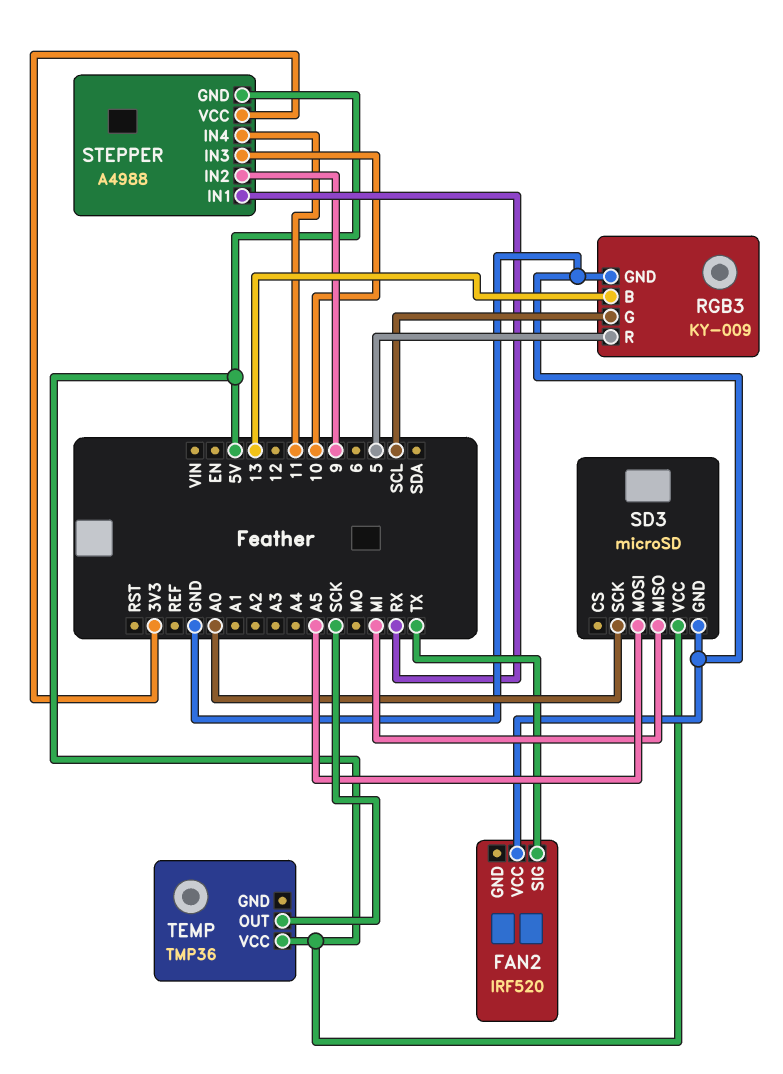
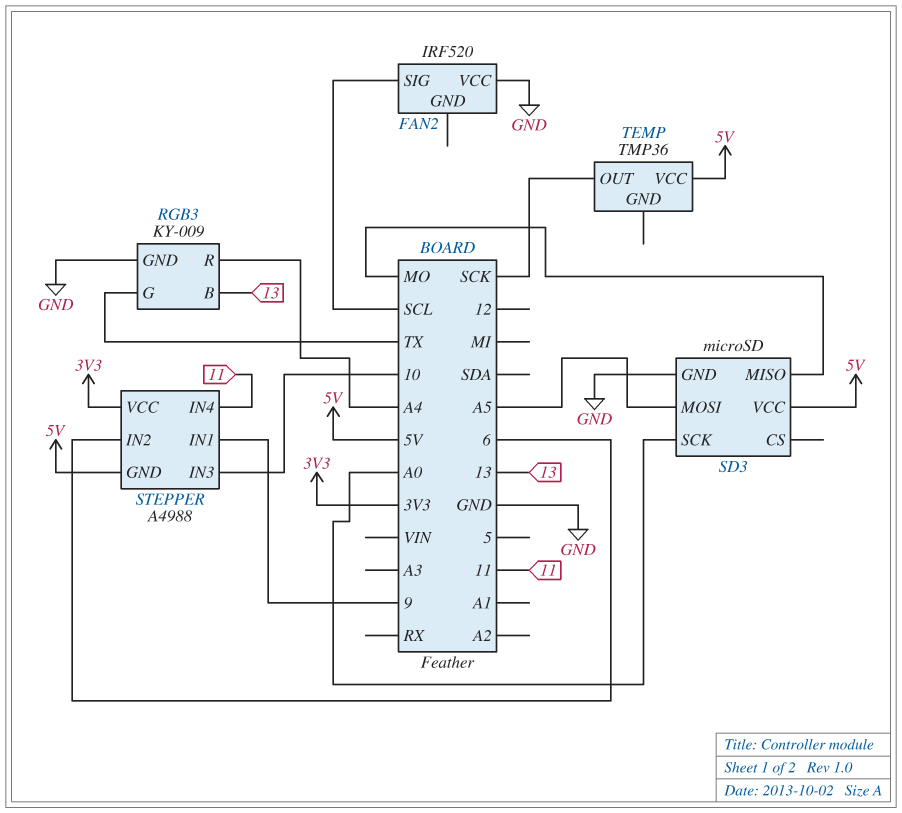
FAN2 pin SIG: TX -> SCL
RGB3 pin G: SCL -> TX
RGB3 pin R: 5 -> A4
SD3 pin MISO: MI -> MO
STEPPER pin IN1: RX -> 9
STEPPER pin IN2: 9 -> 6

